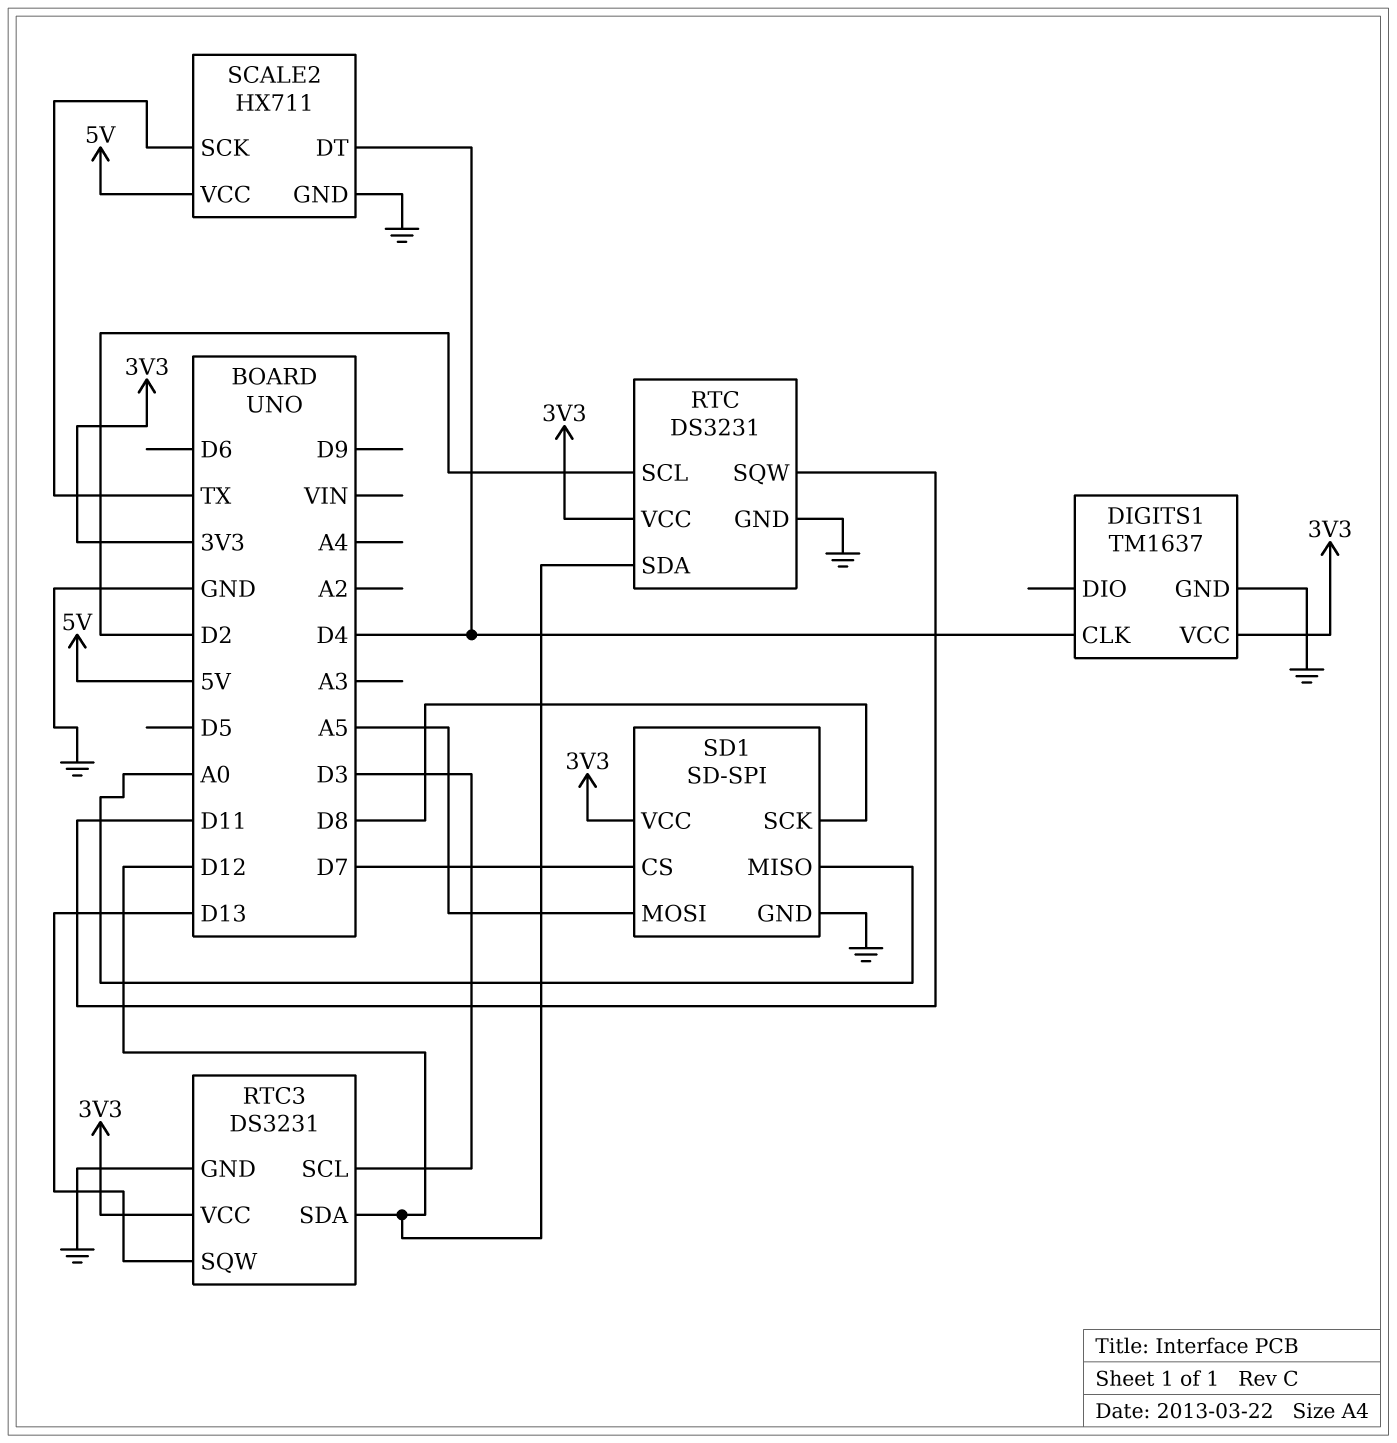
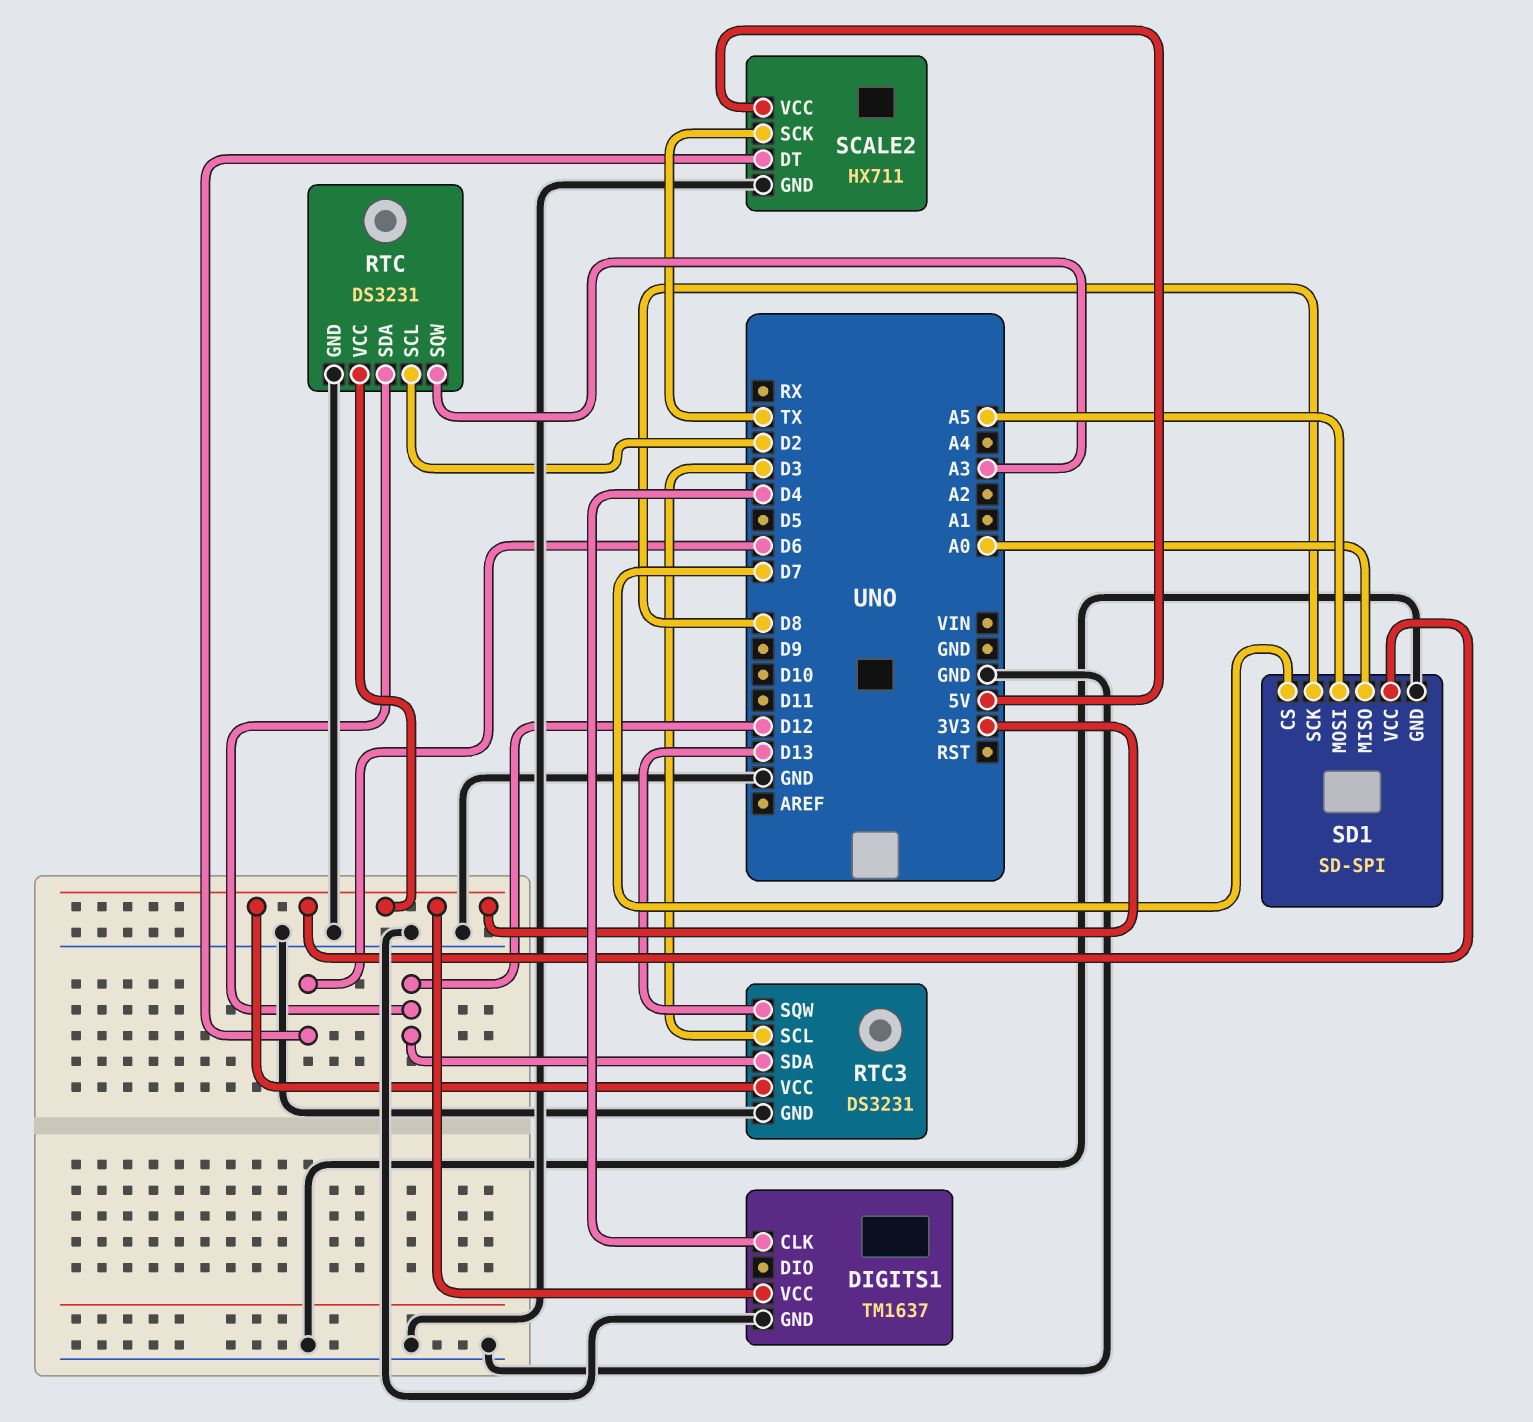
RTC pin SQW: D11 -> A3
SCALE2 pin DT: D4 -> D6

